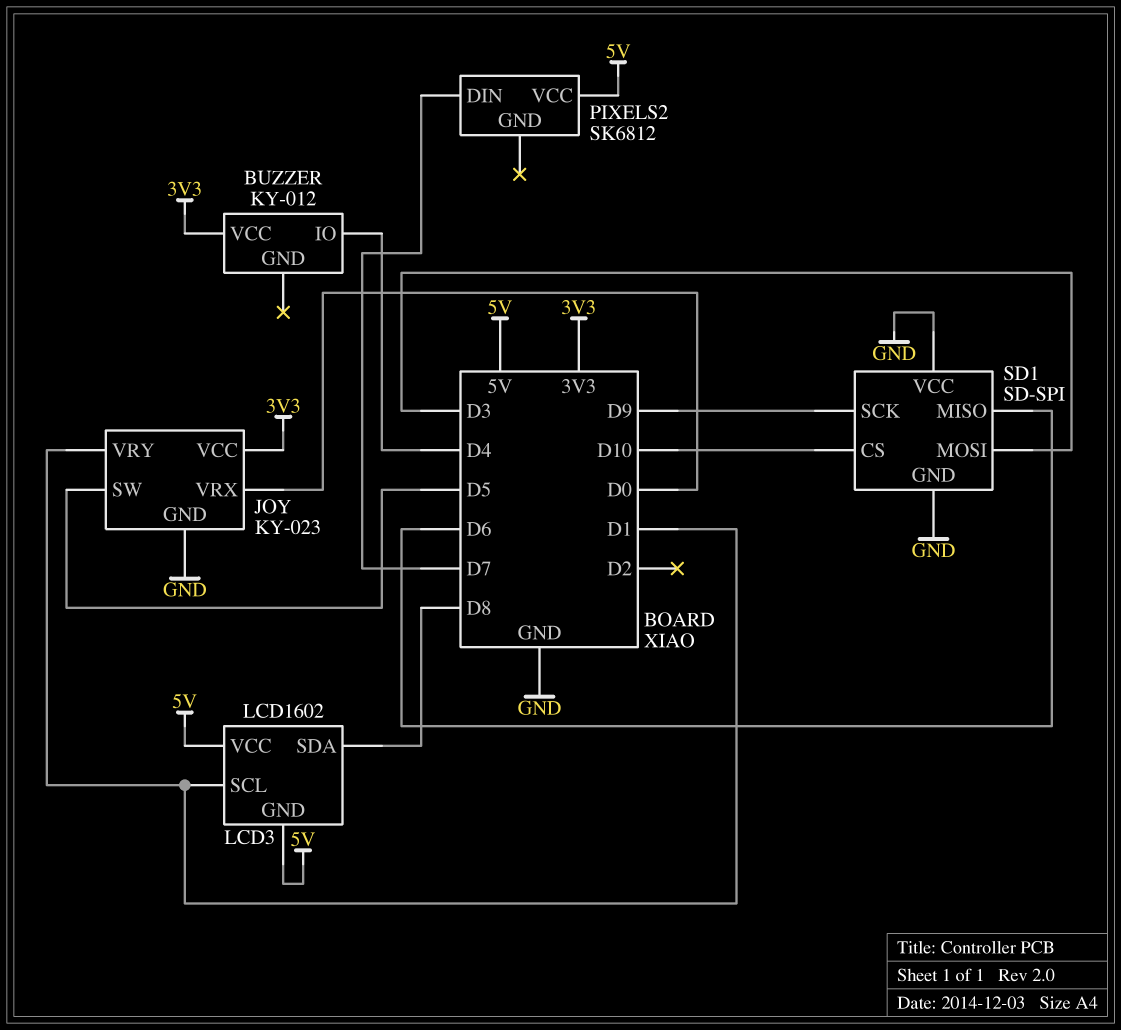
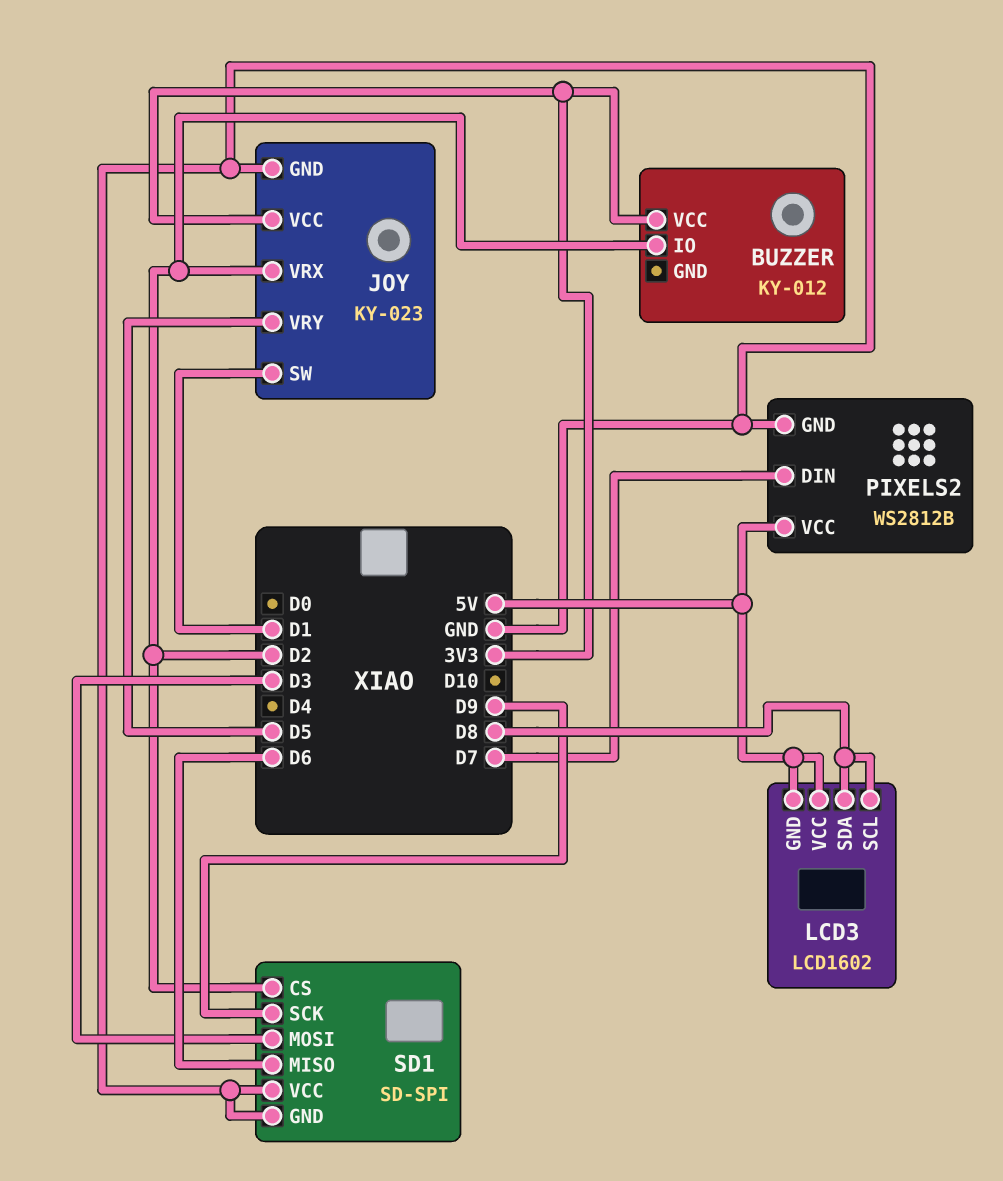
BUZZER pin IO: D4 -> D2
JOY pin SW: D5 -> D1
JOY pin VRX: D0 -> D2
JOY pin VRY: D1 -> D5
LCD3 pin SCL: D1 -> D8
PIXELS2: SK6812 -> WS2812B
PIXELS2 pin GND: none -> GND
SD1 pin CS: D10 -> D2

